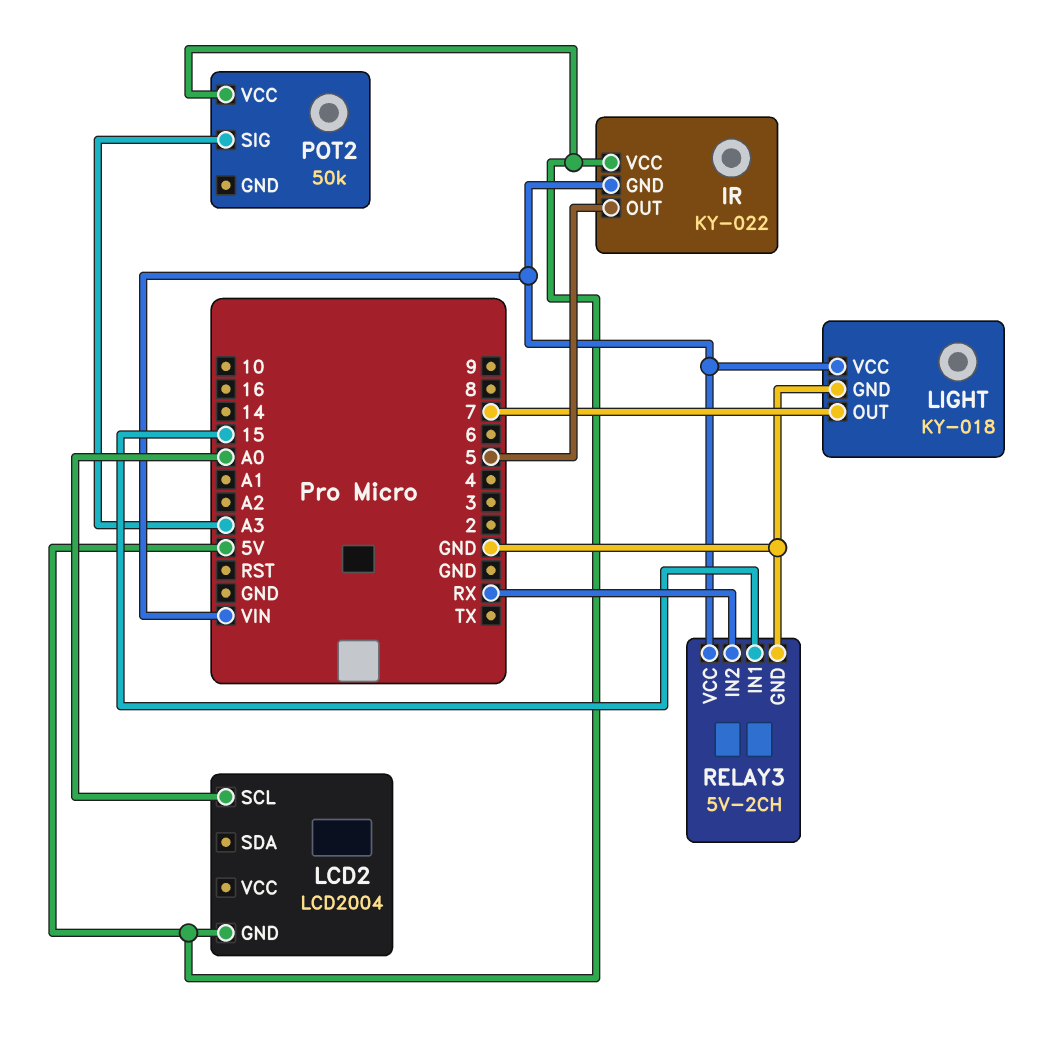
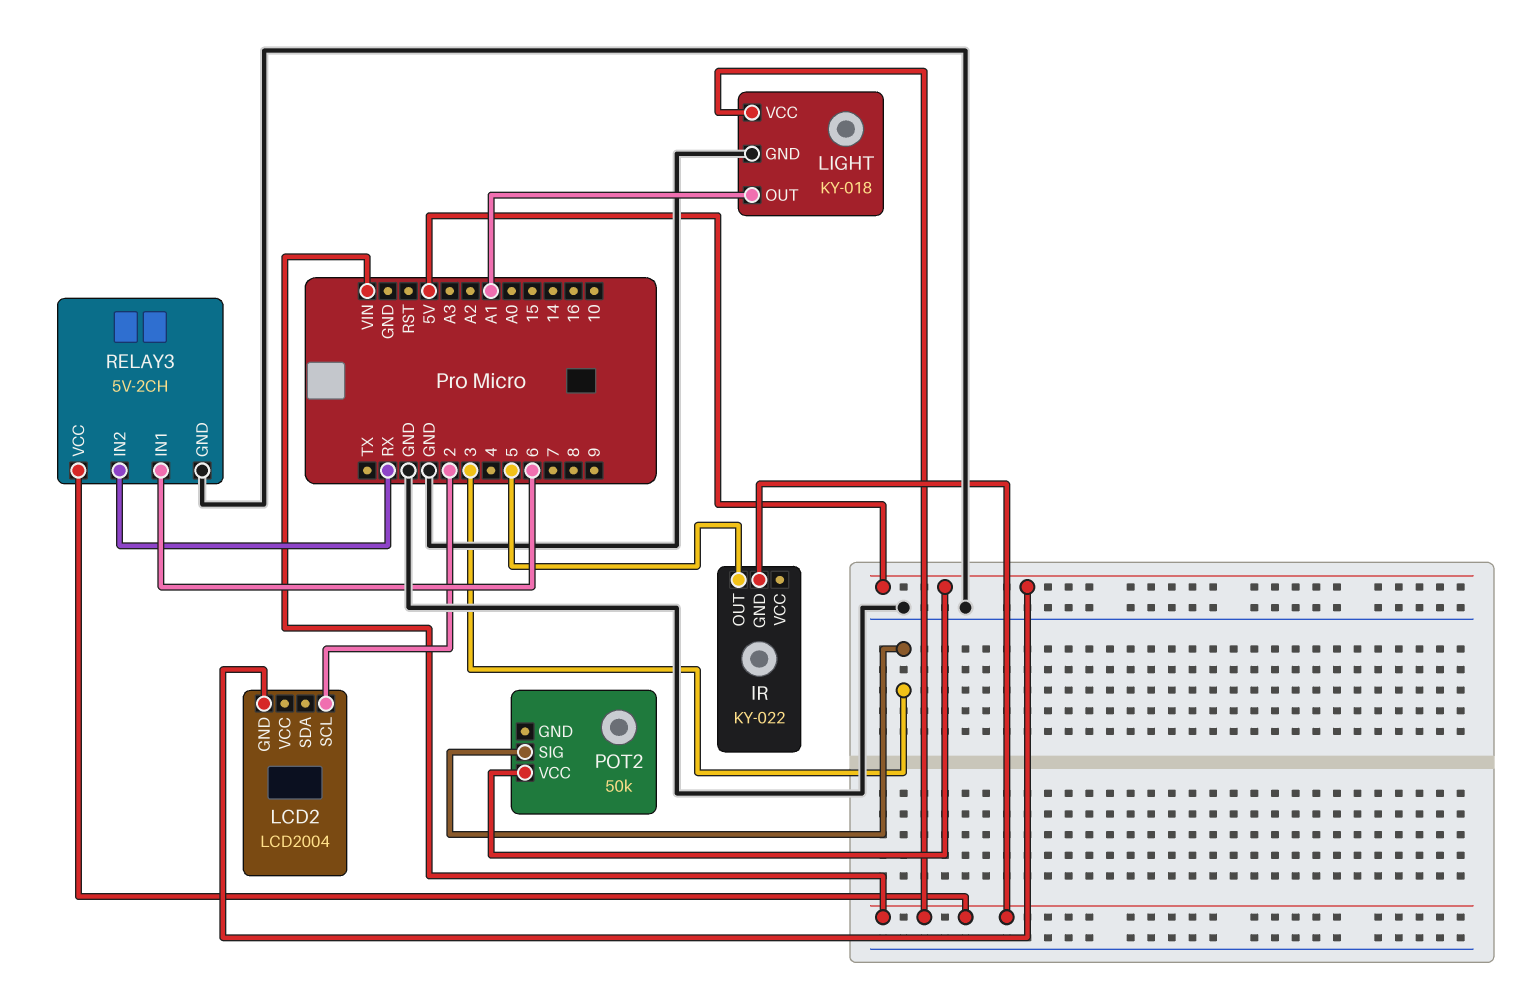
IR pin VCC: 5V -> none
LCD2 pin SCL: A0 -> 2
LIGHT pin OUT: 7 -> A1
POT2 pin SIG: A3 -> 3
RELAY3 pin IN1: 15 -> 6

